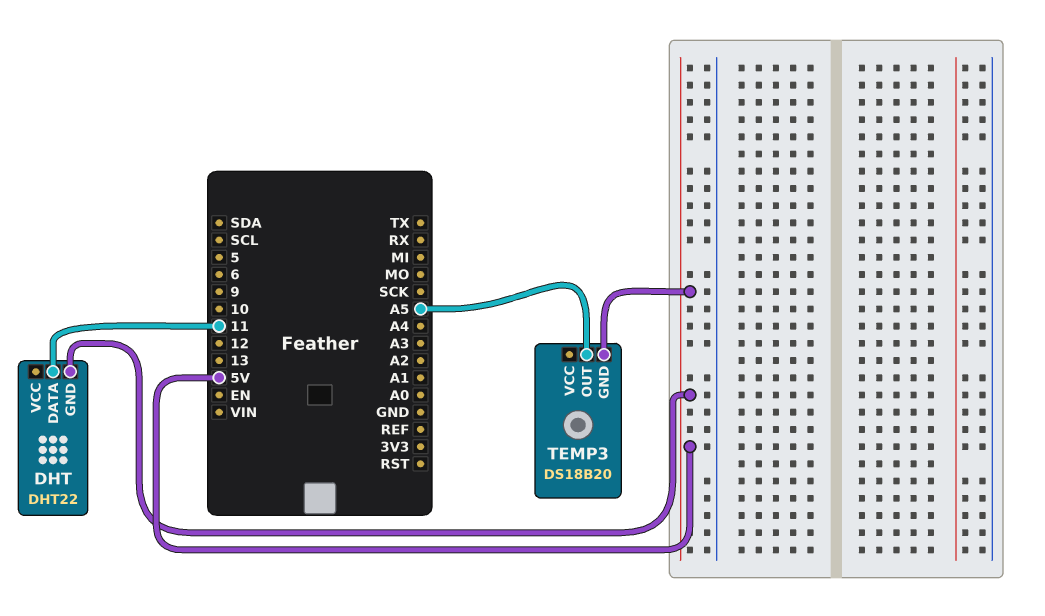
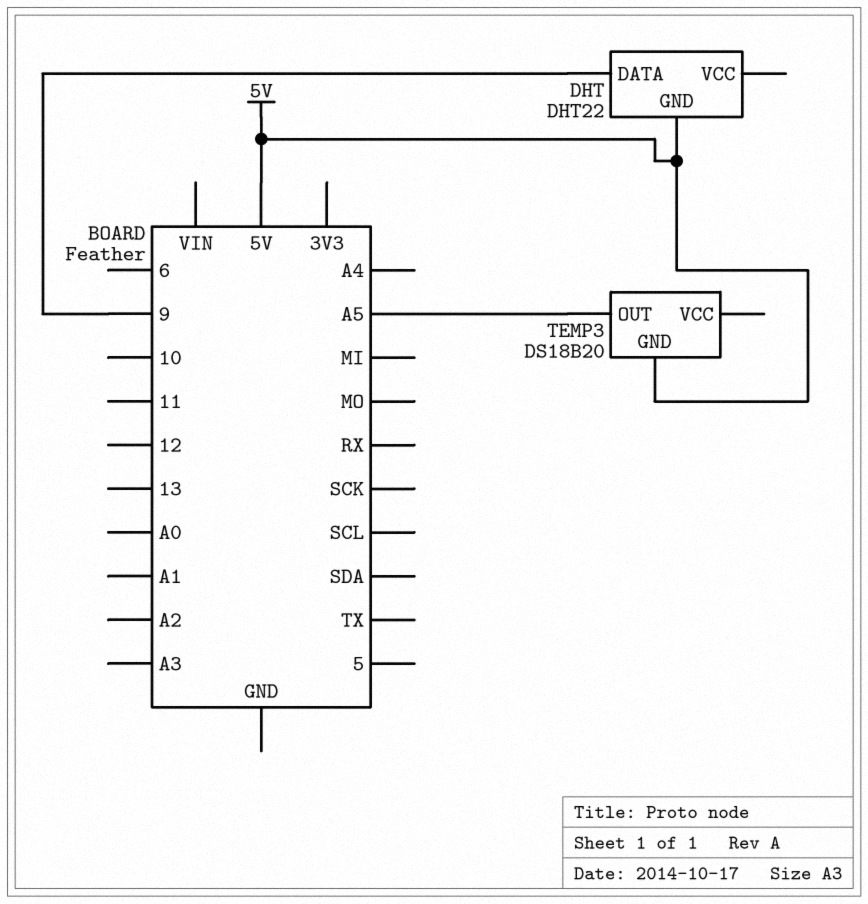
DHT pin DATA: 11 -> 9

